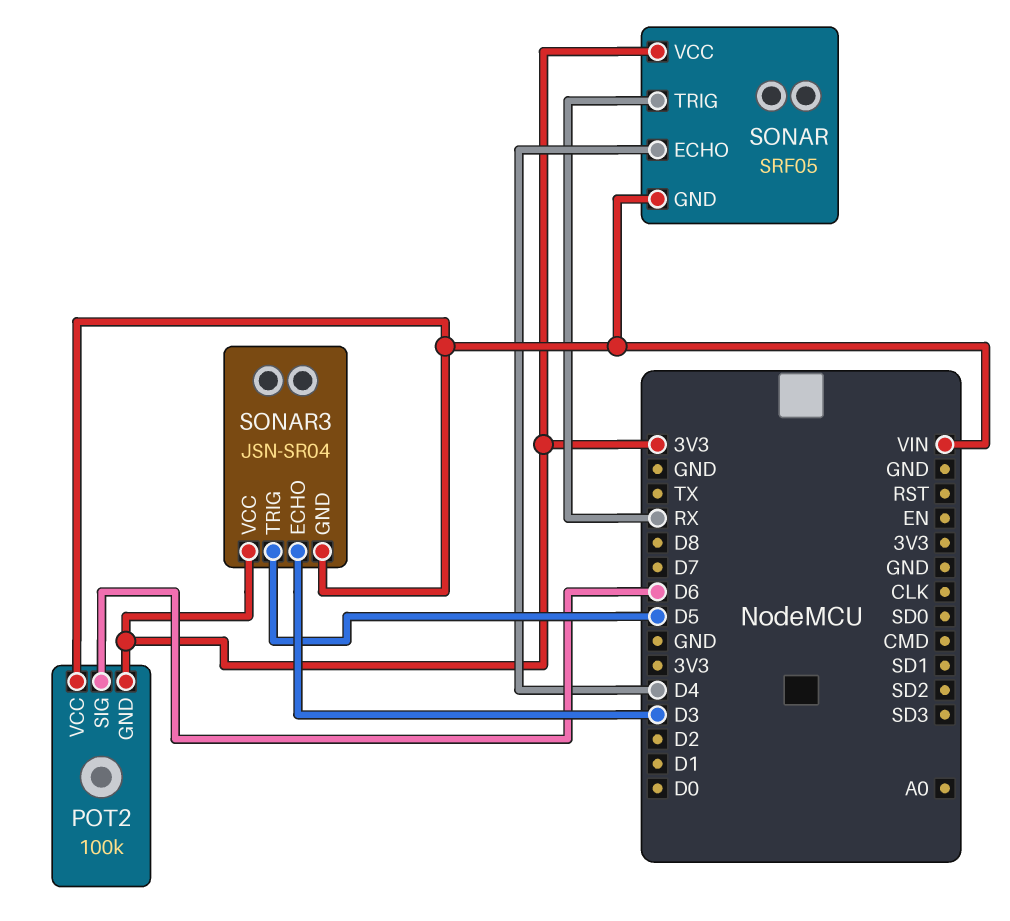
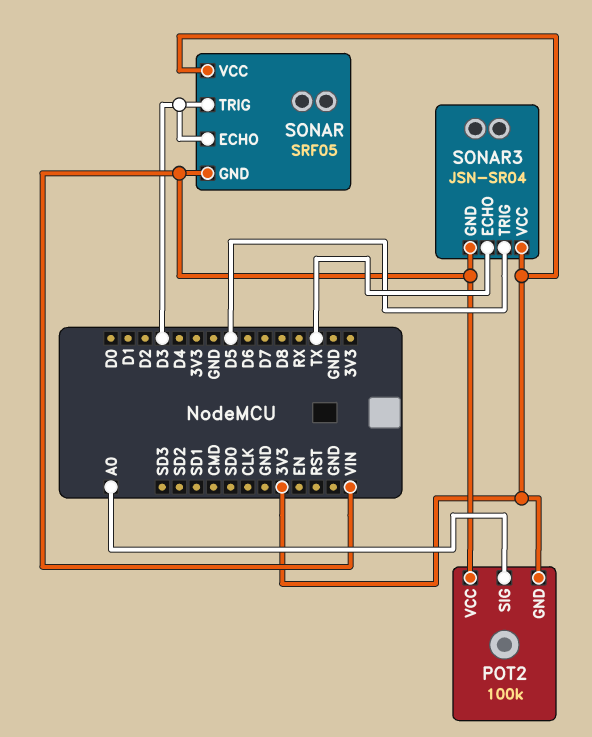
POT2 pin SIG: D6 -> A0
SONAR pin ECHO: D4 -> D3
SONAR pin TRIG: RX -> D3
SONAR3 pin ECHO: D3 -> TX

